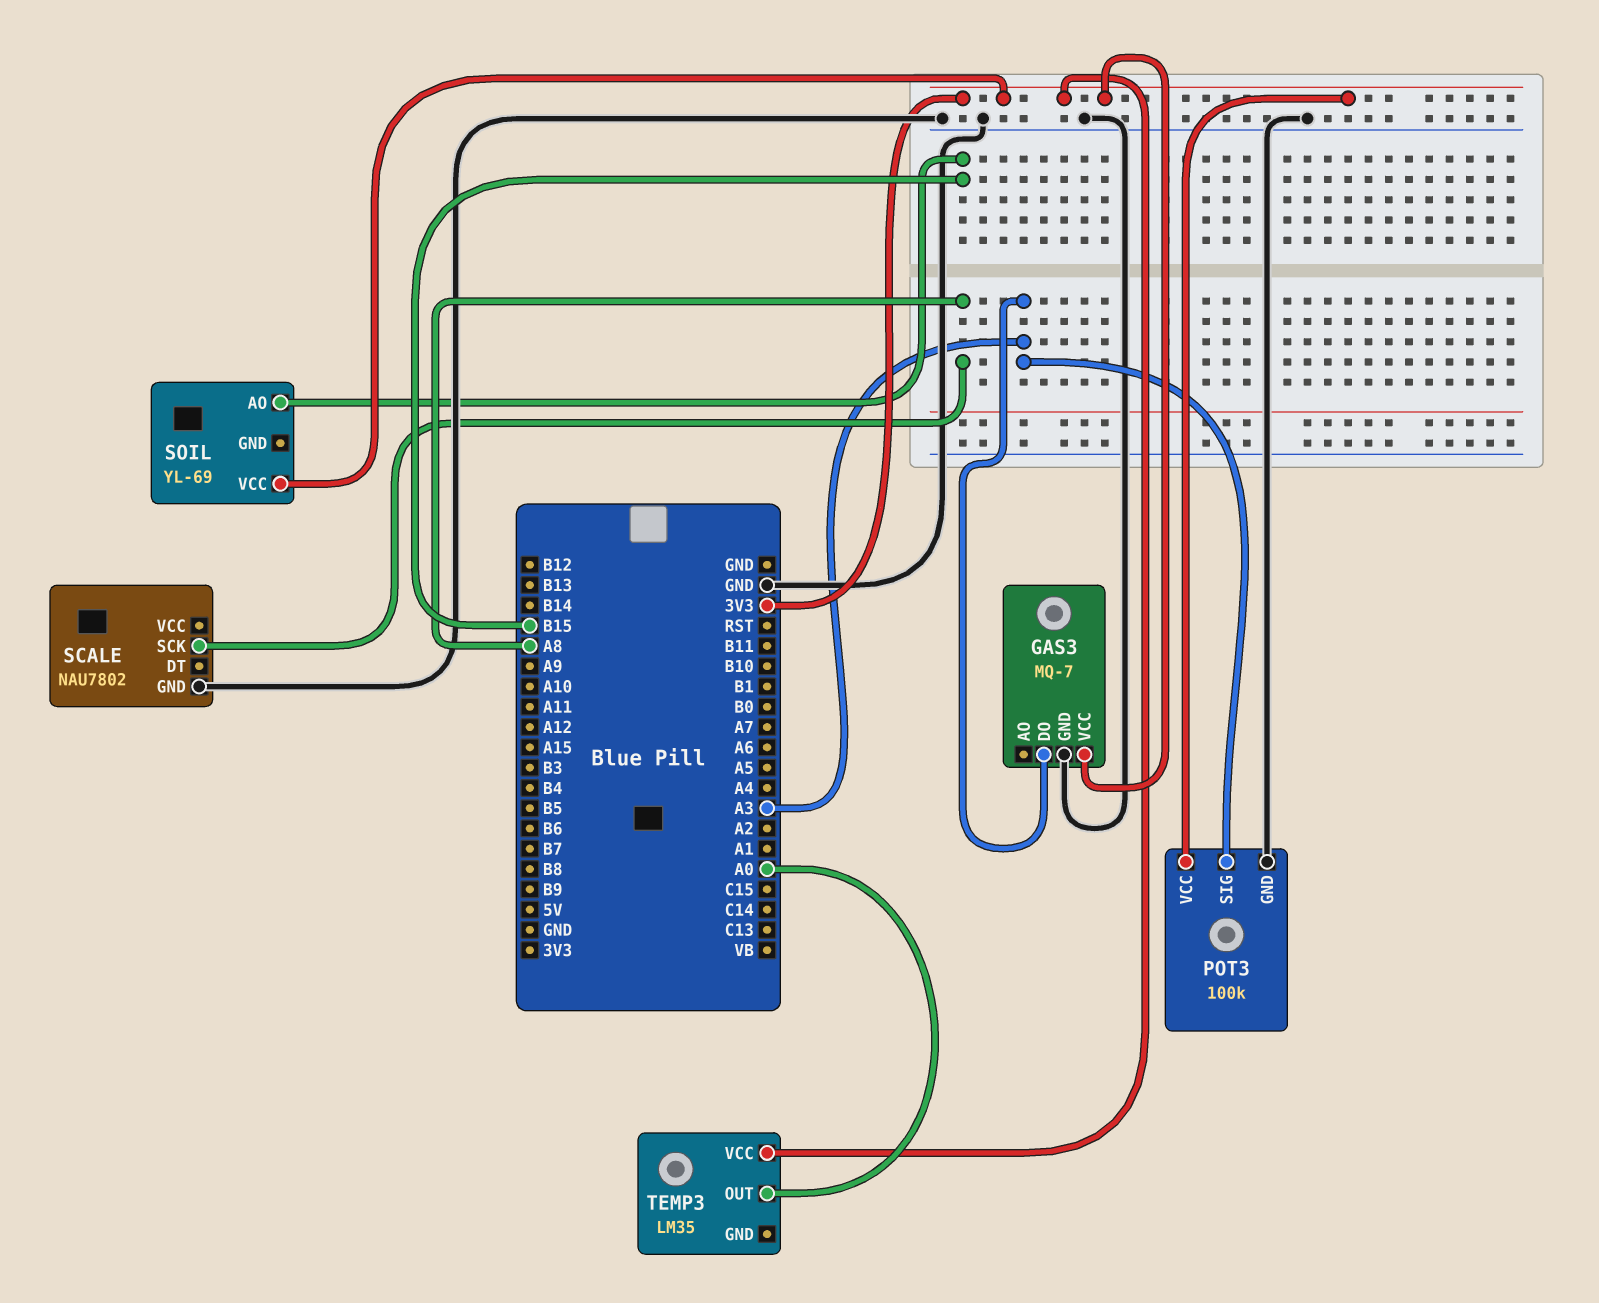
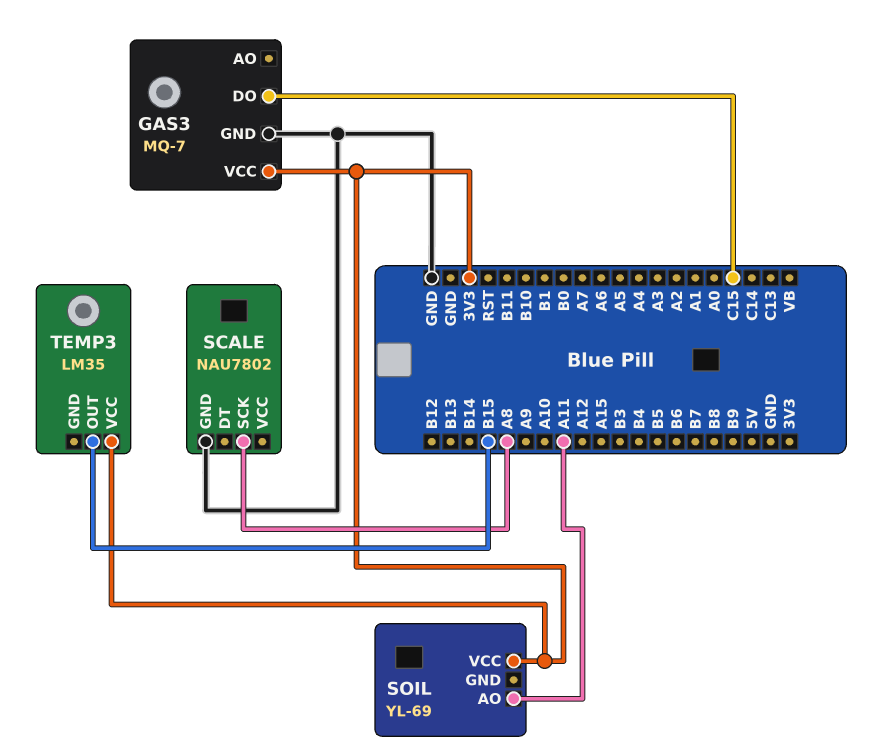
GAS3 pin DO: A3 -> C15
POT3: 100k -> none
POT3 pin GND: GND -> none
POT3 pin SIG: A3 -> none
POT3 pin VCC: 3V3 -> none
SOIL pin AO: B15 -> A11
TEMP3 pin OUT: A0 -> B15

